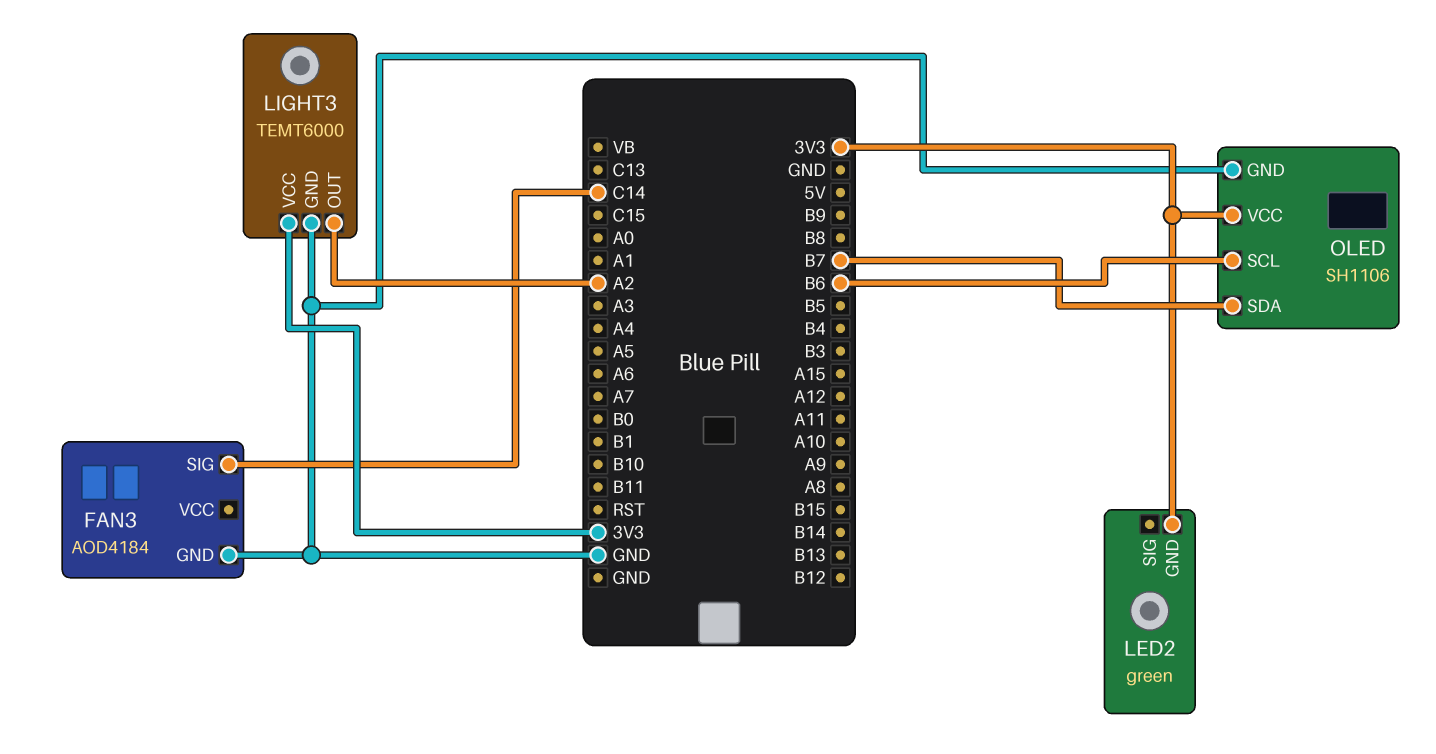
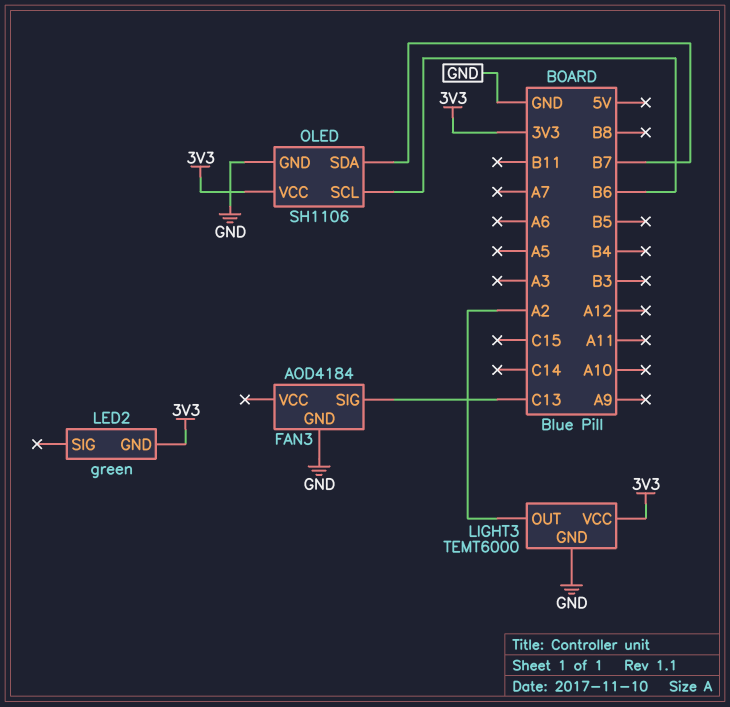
FAN3 pin SIG: C14 -> C13

